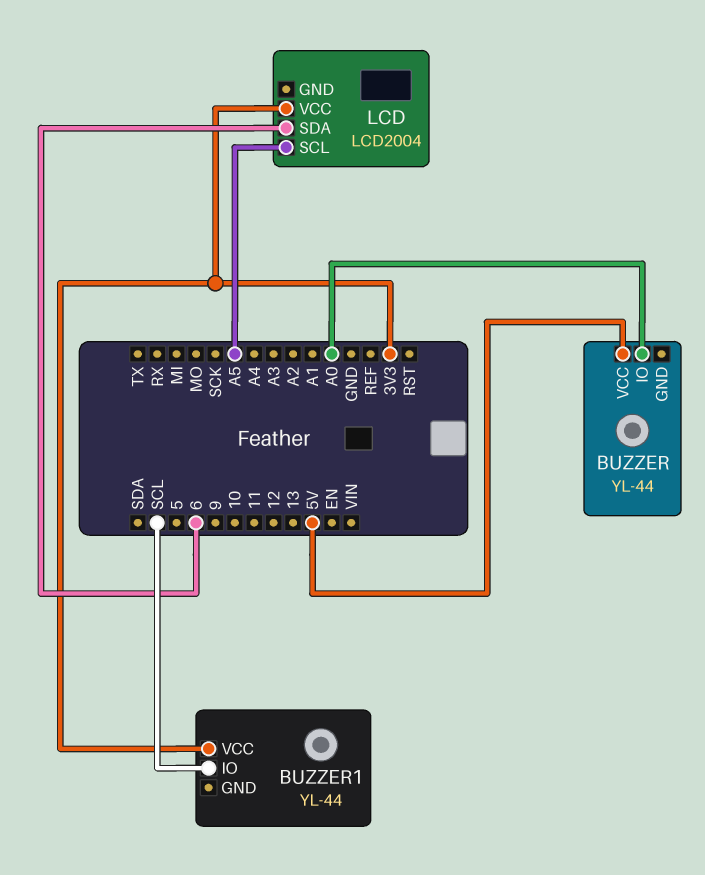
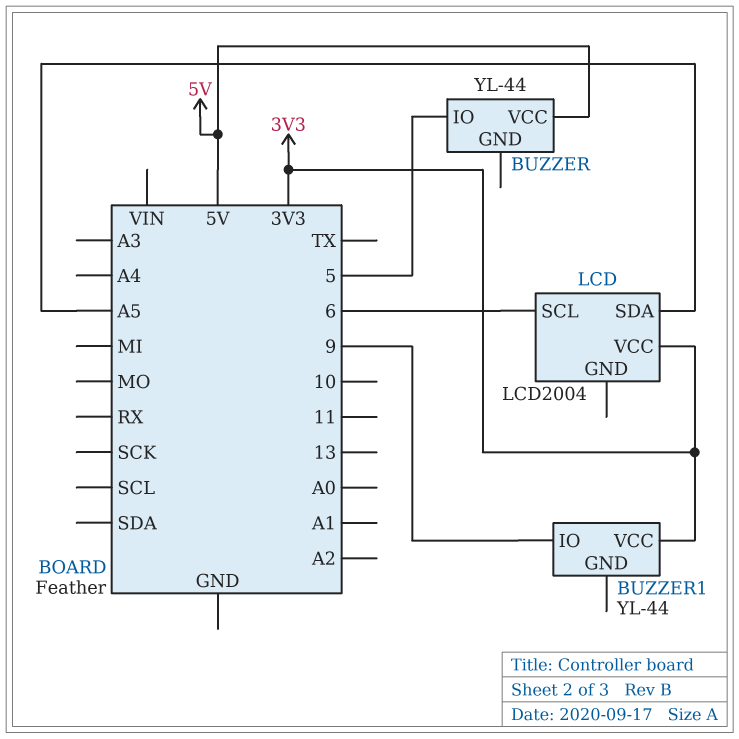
BUZZER pin IO: A0 -> 5
BUZZER1 pin IO: SCL -> 9
LCD pin SCL: A5 -> 6
LCD pin SDA: 6 -> A5

